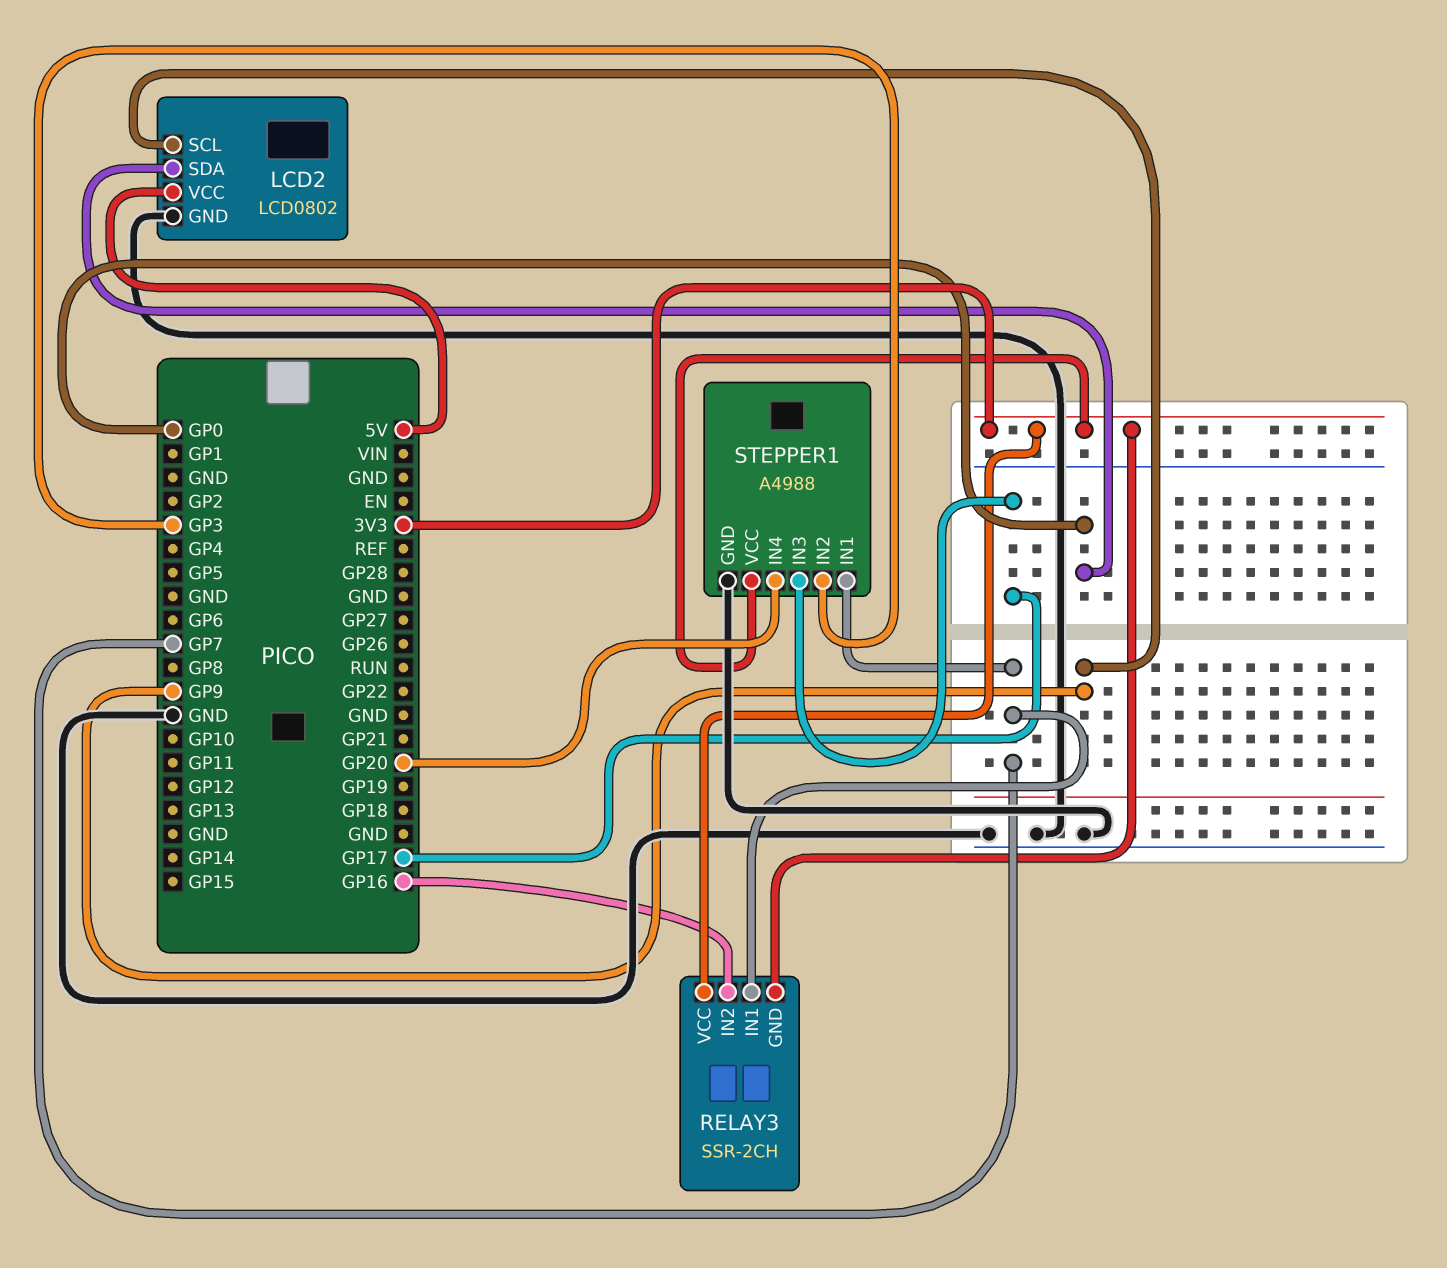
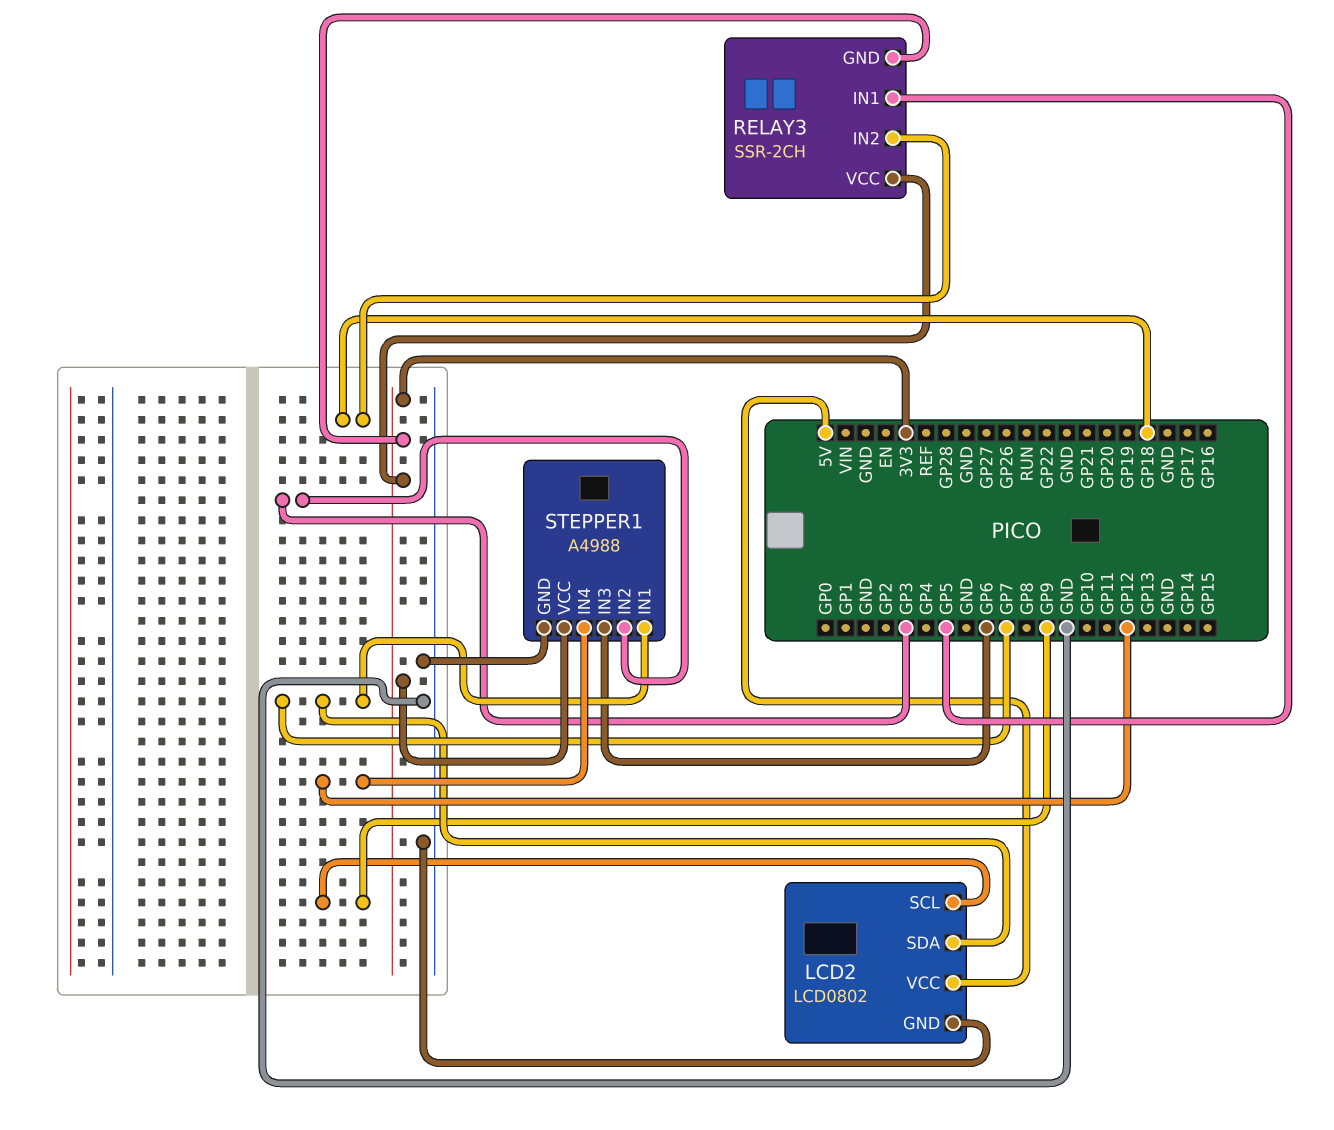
LCD2 pin SDA: GP0 -> GP7
RELAY3 pin IN1: GP7 -> GP5
RELAY3 pin IN2: GP16 -> GP18
STEPPER1 pin IN3: GP17 -> GP6
STEPPER1 pin IN4: GP20 -> GP12

